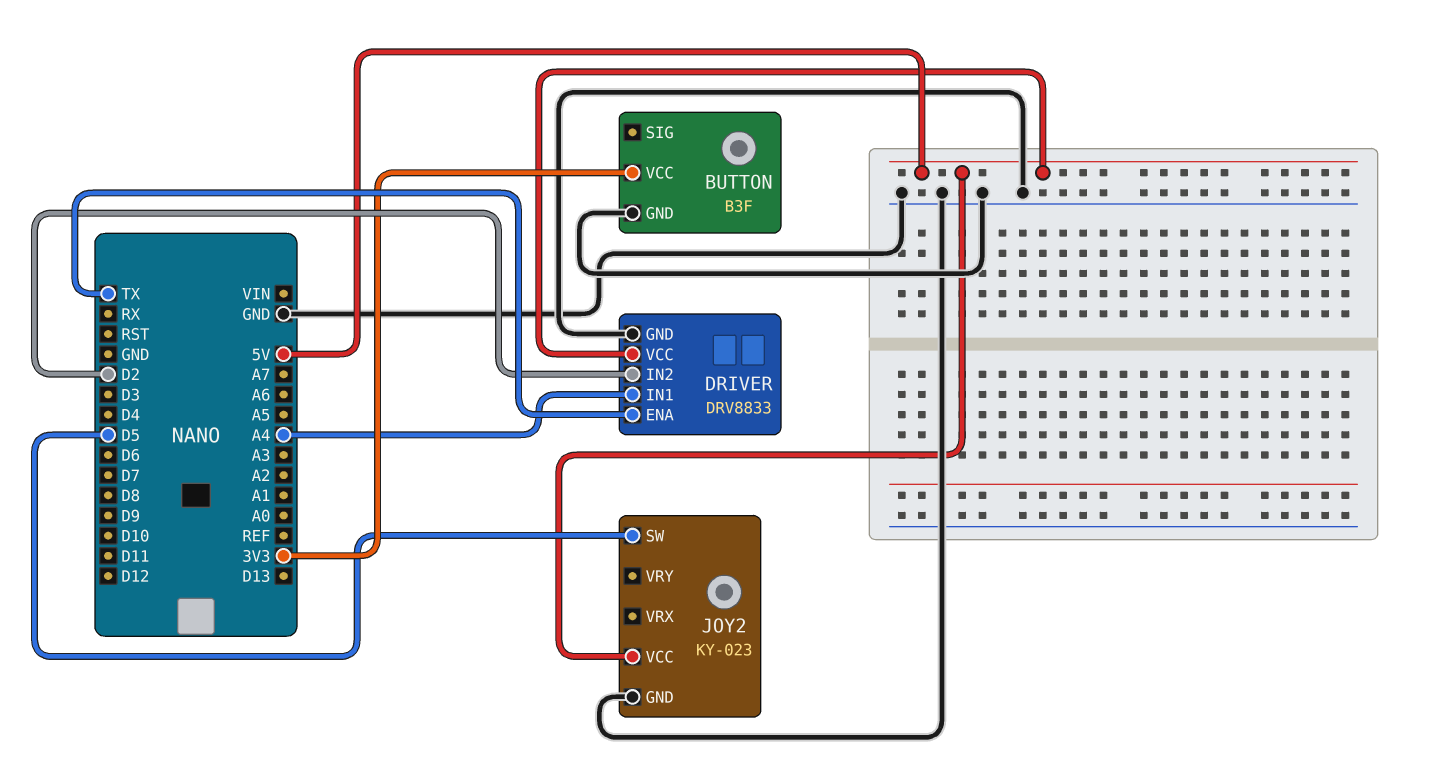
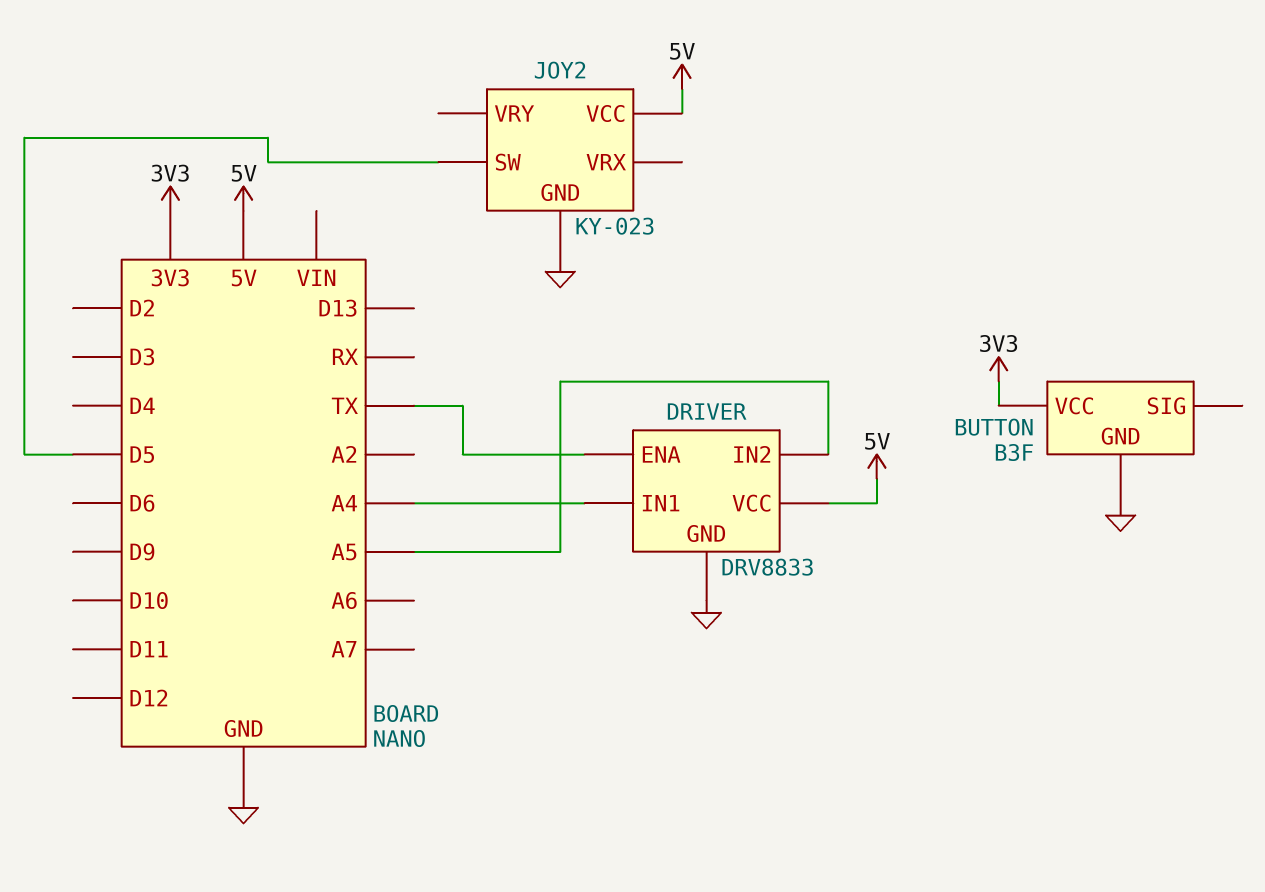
DRIVER pin IN2: D2 -> A5

